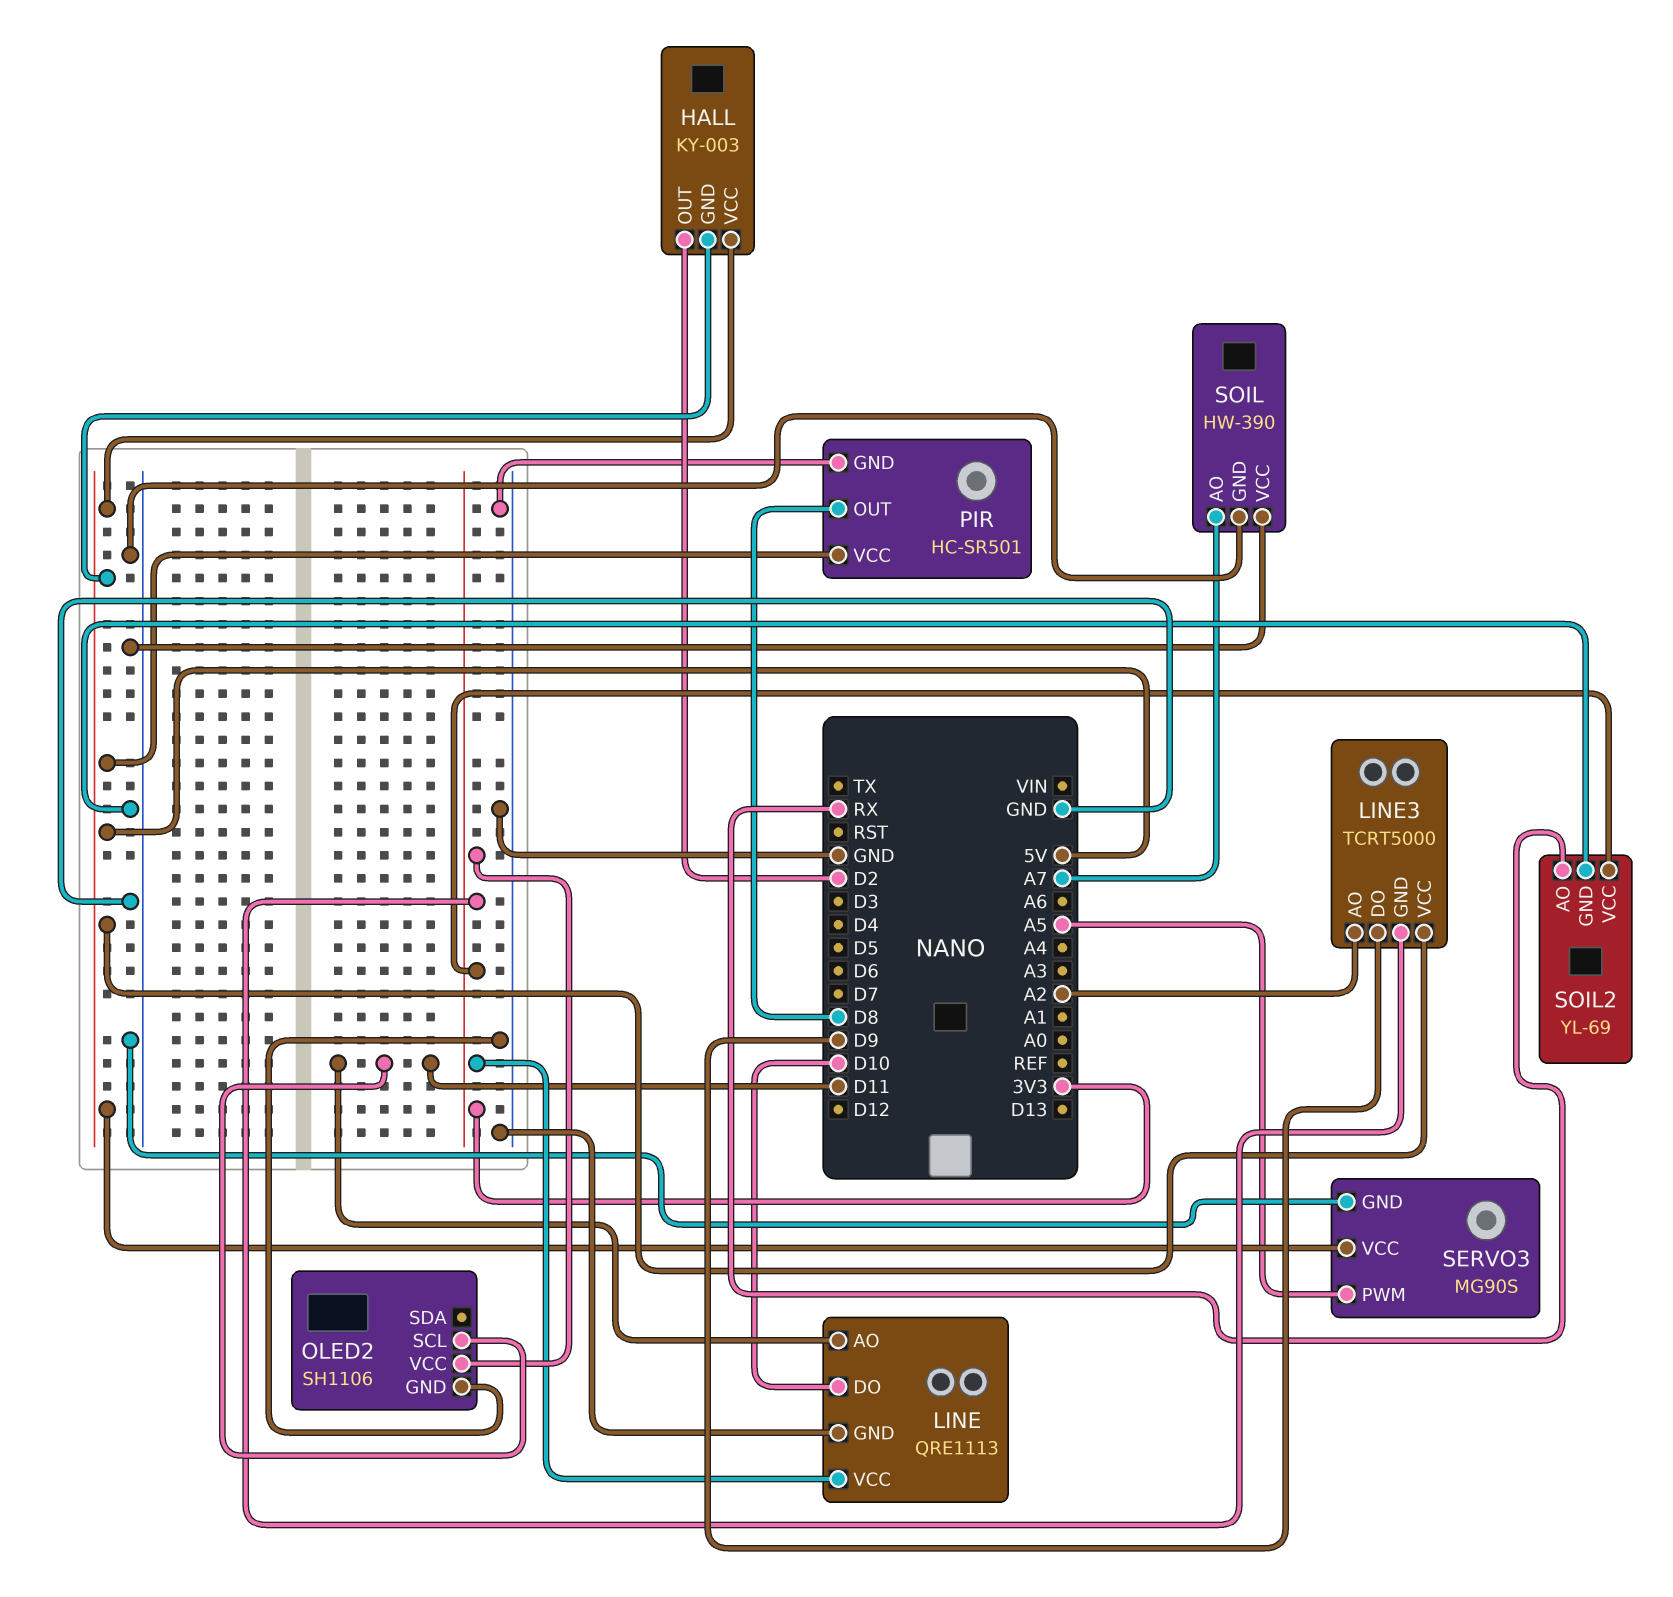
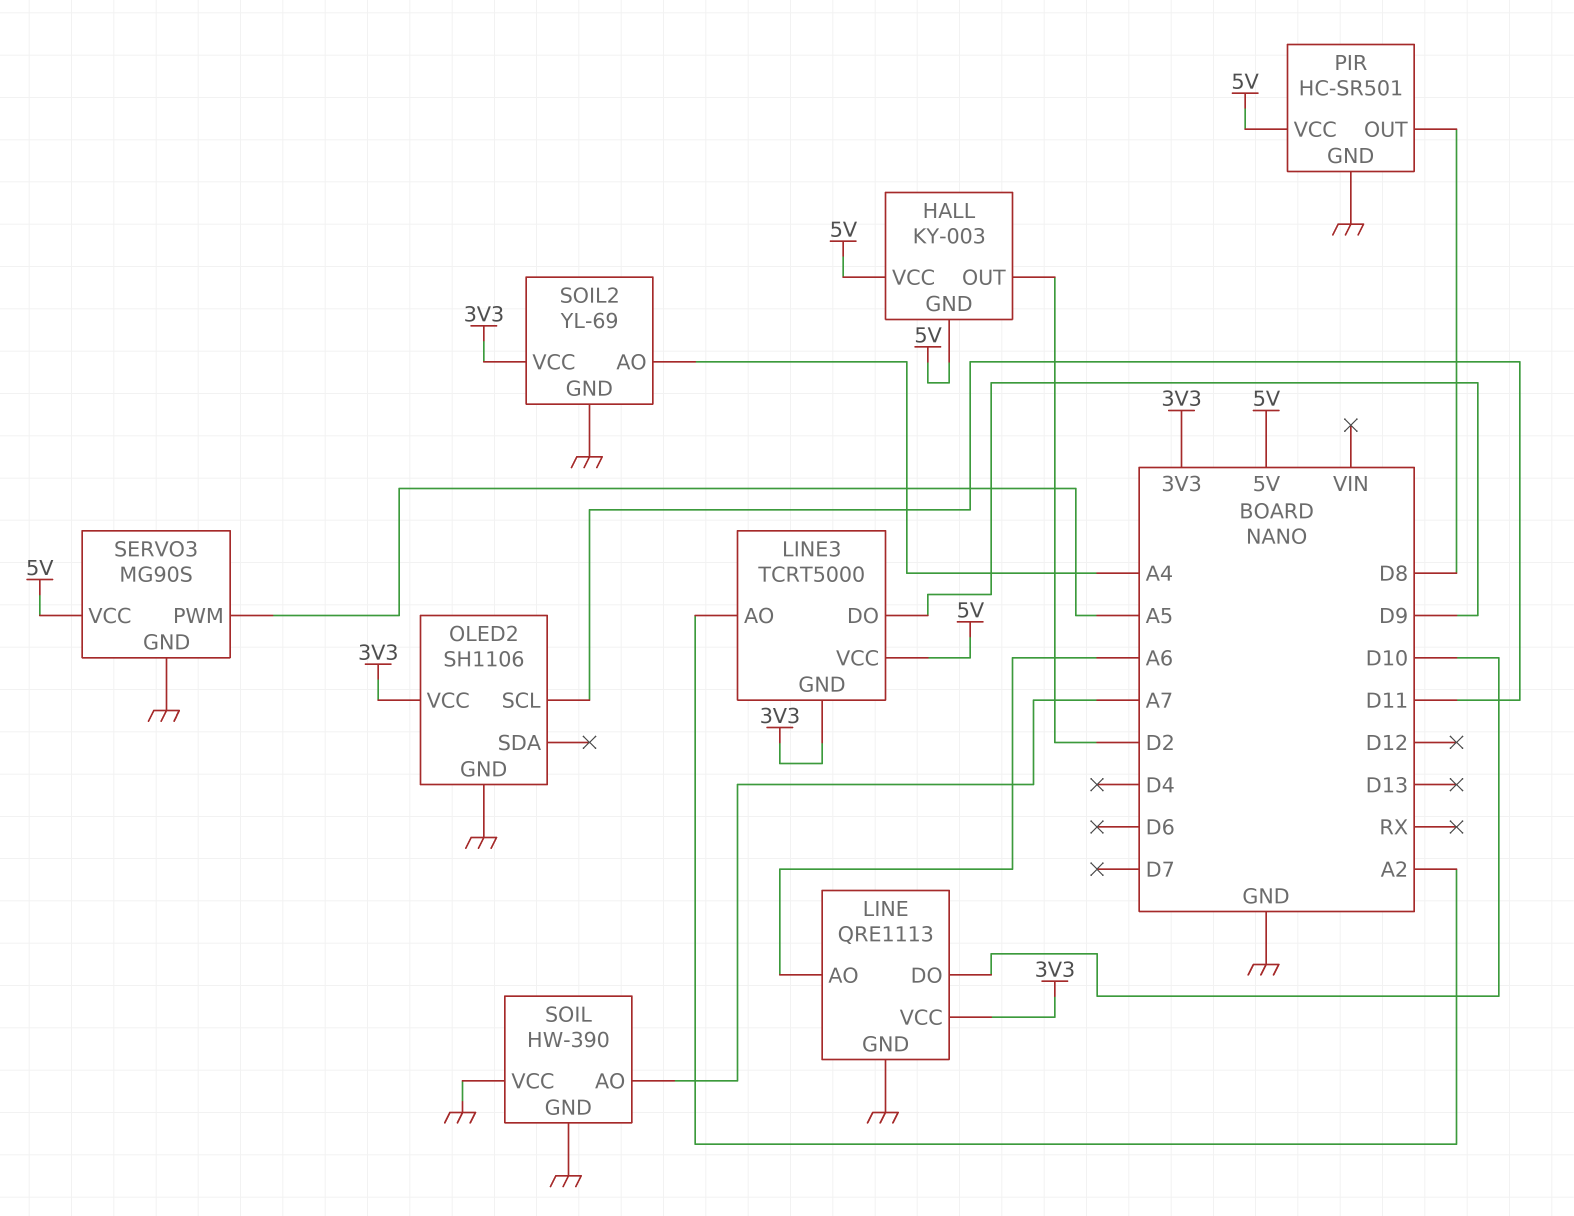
LINE pin AO: D11 -> A6
SOIL2 pin AO: RX -> A4

